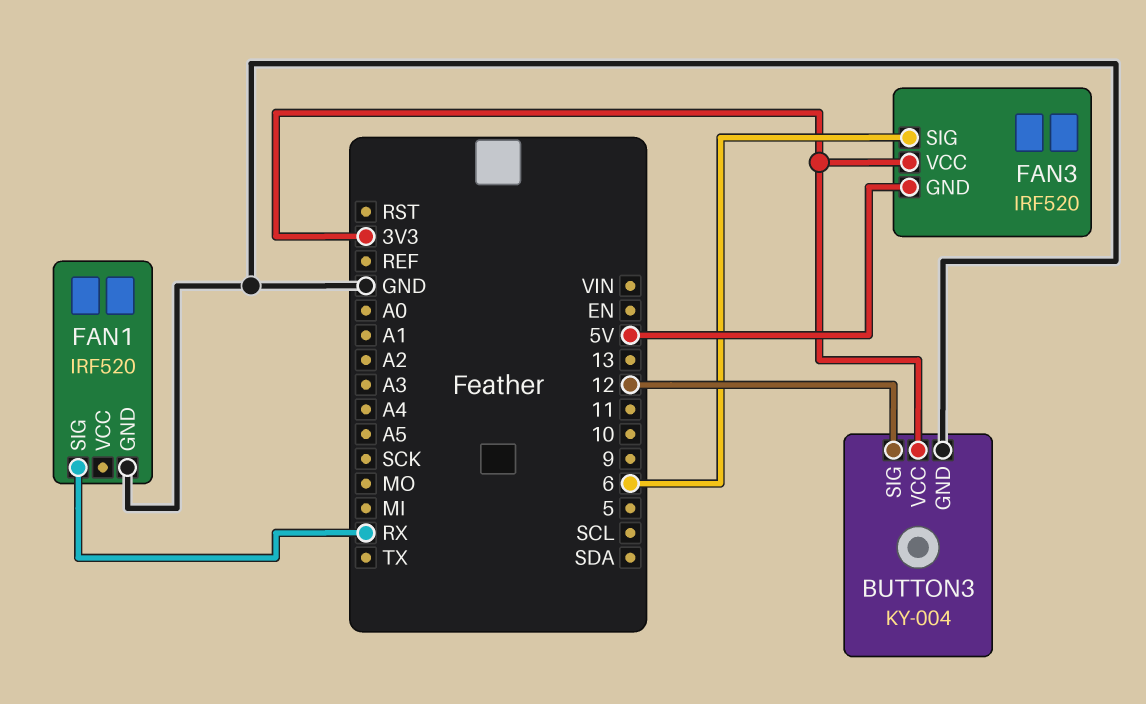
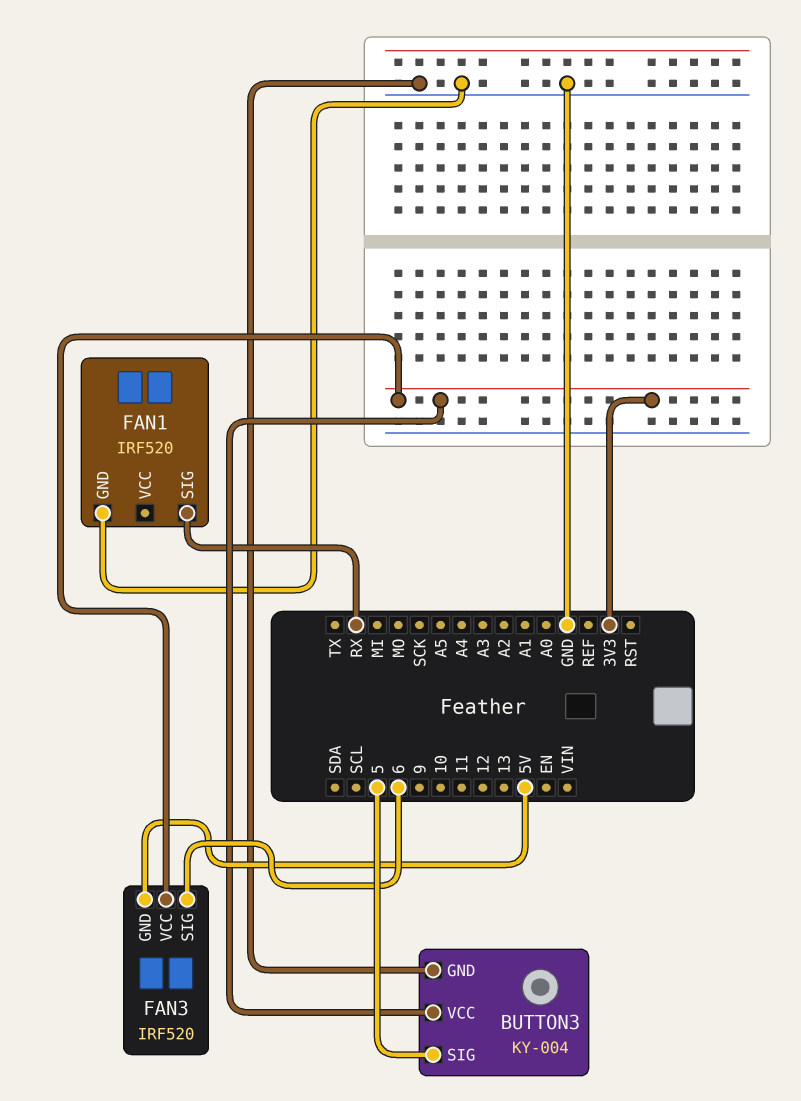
BUTTON3 pin SIG: 12 -> 5

